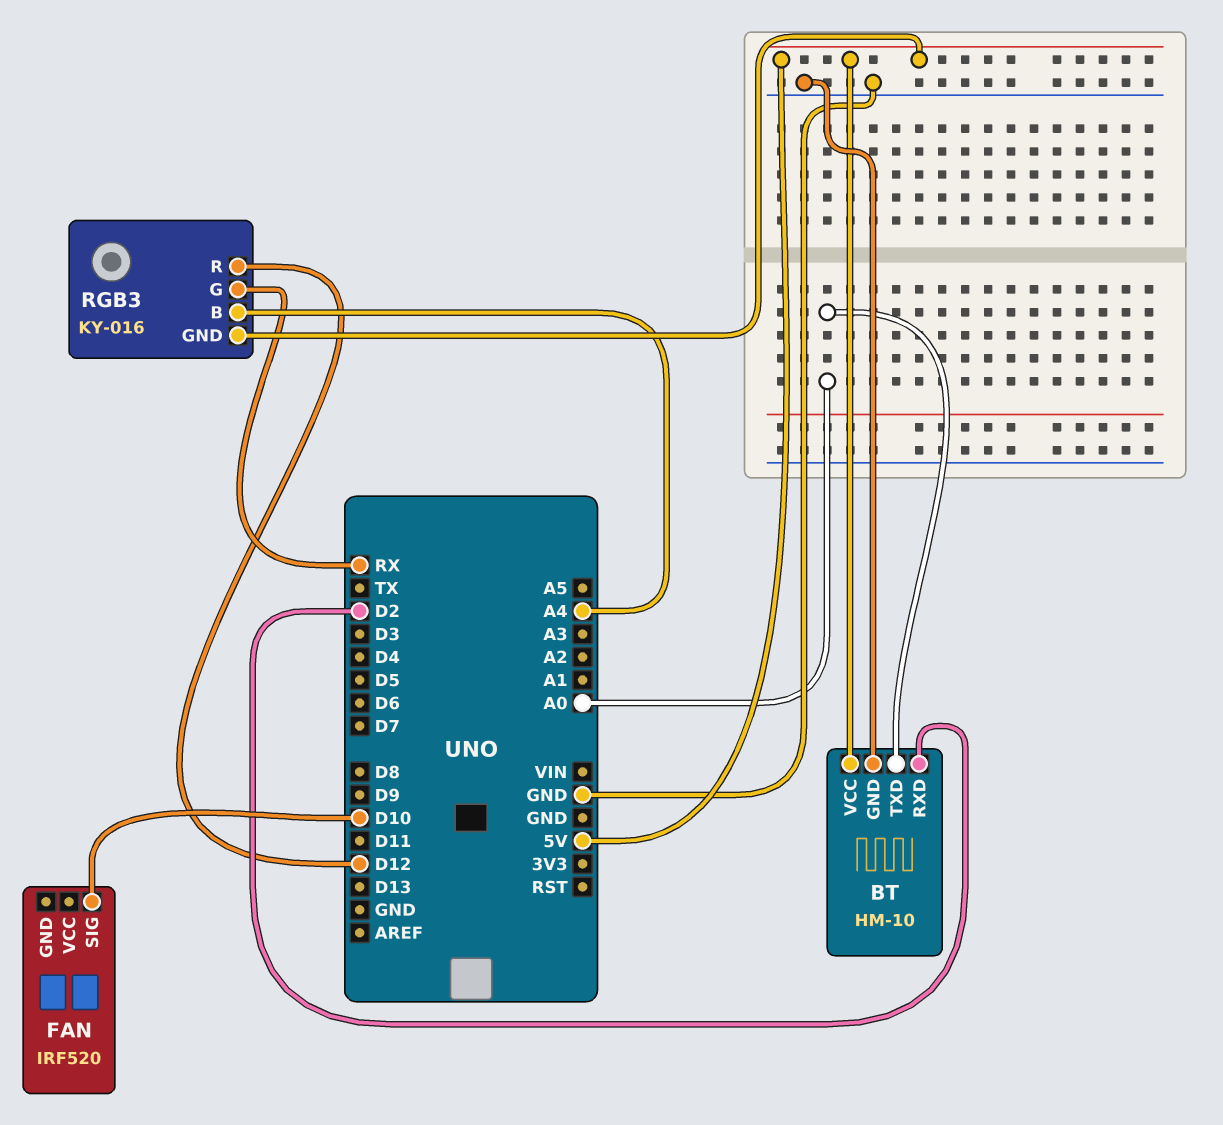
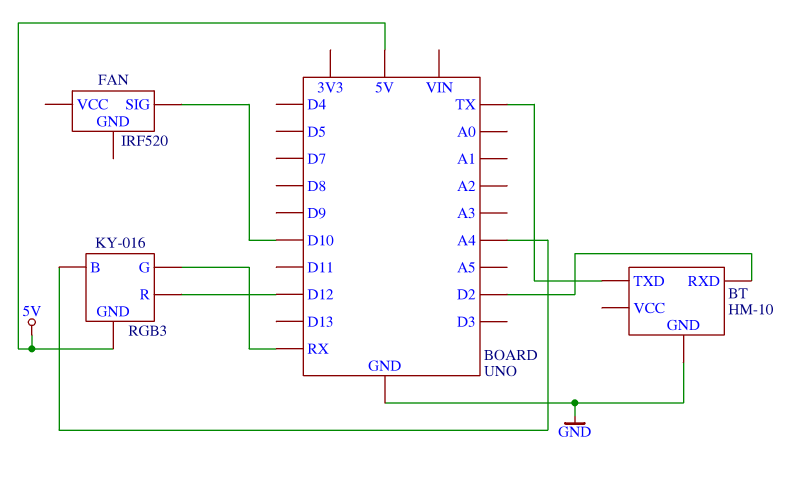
BT pin TXD: A0 -> TX
BT pin VCC: 5V -> none

